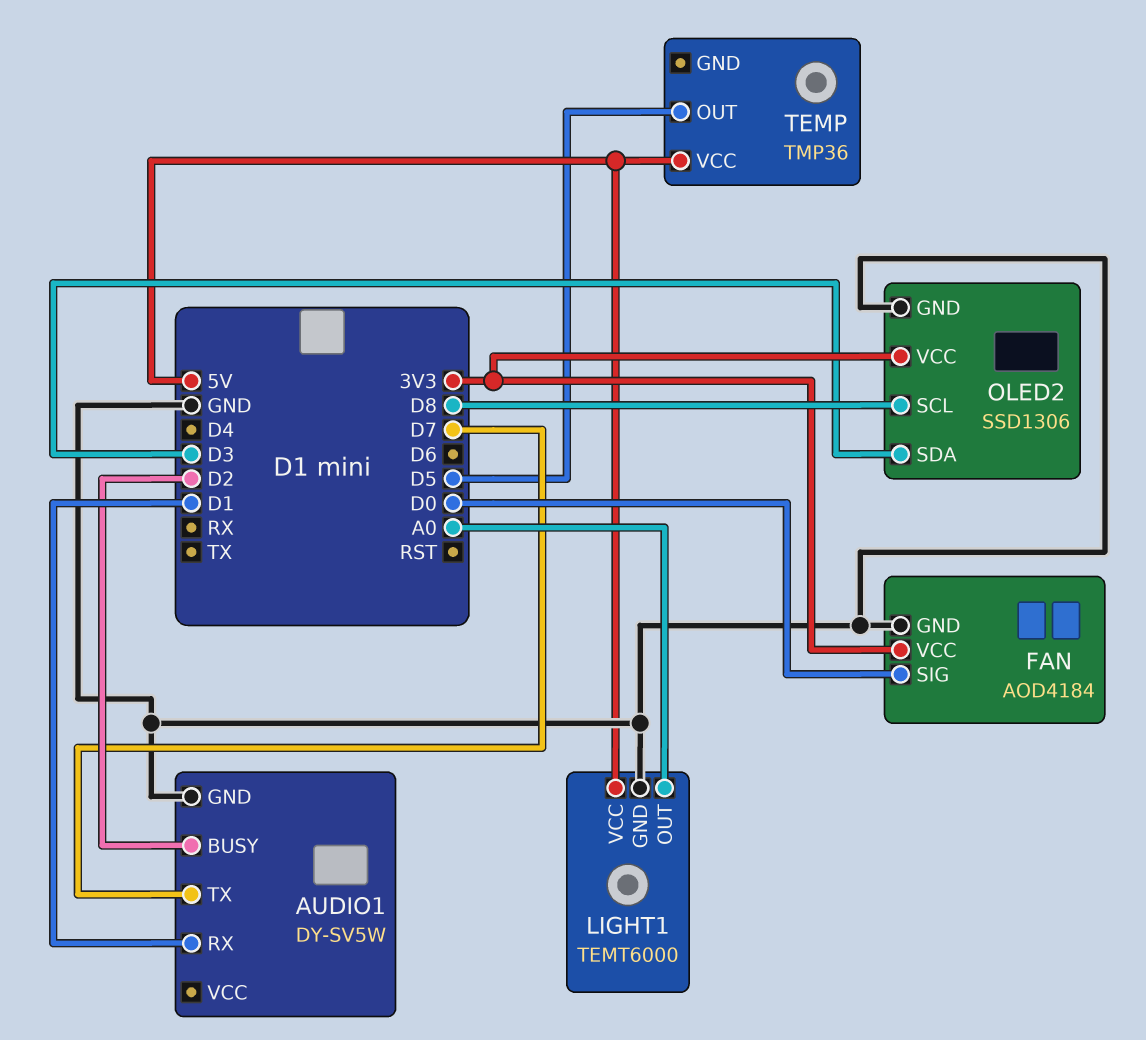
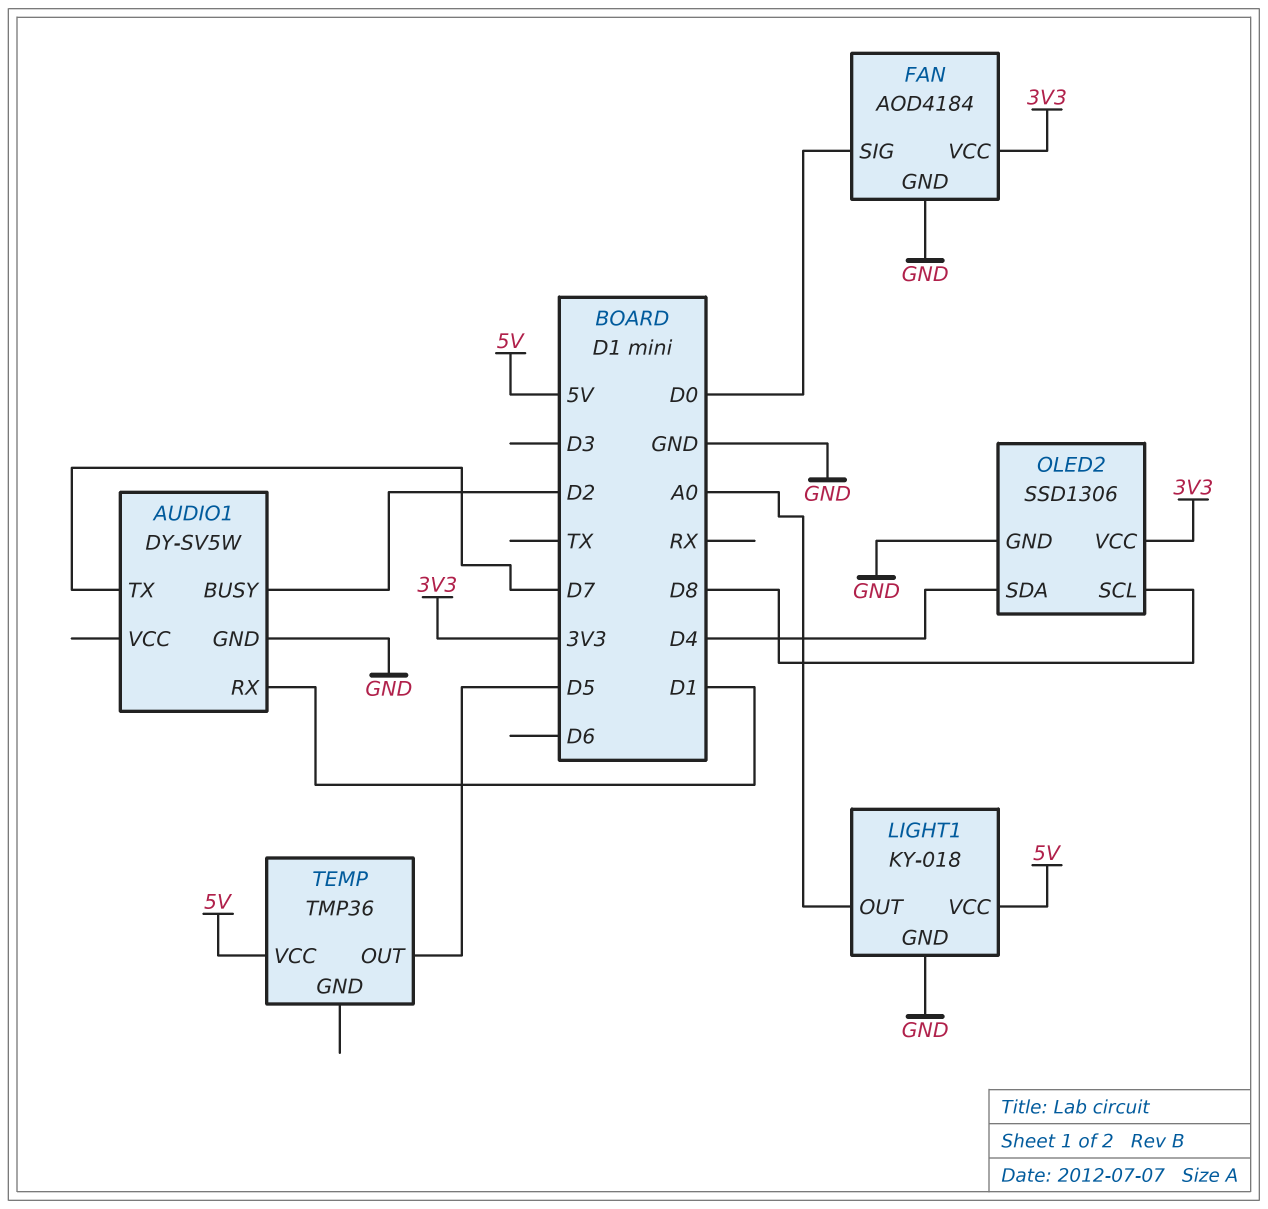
LIGHT1: TEMT6000 -> KY-018
OLED2 pin SDA: D3 -> D4

